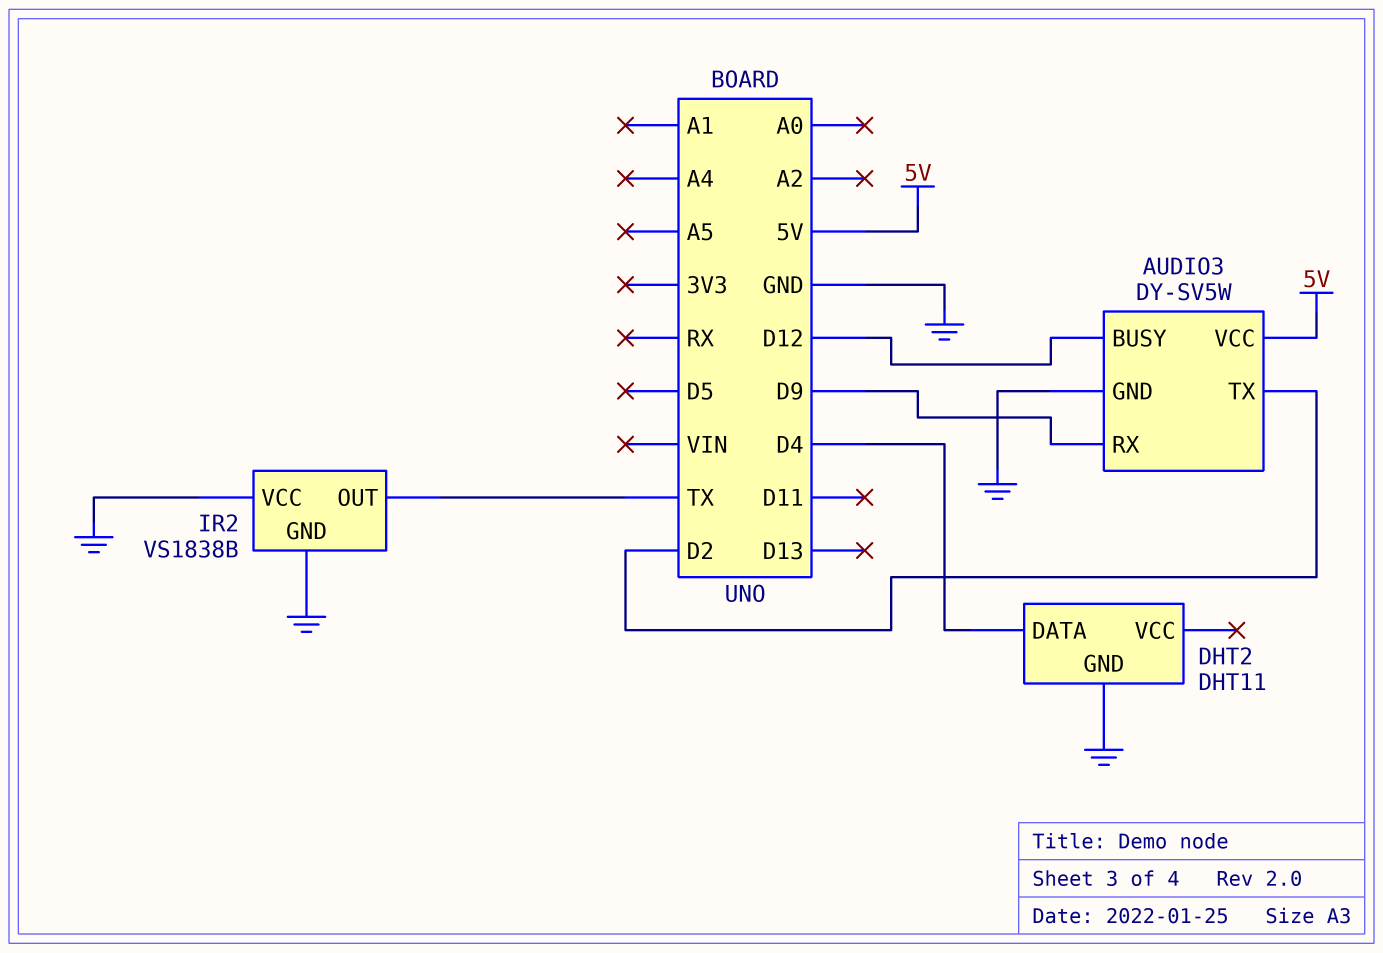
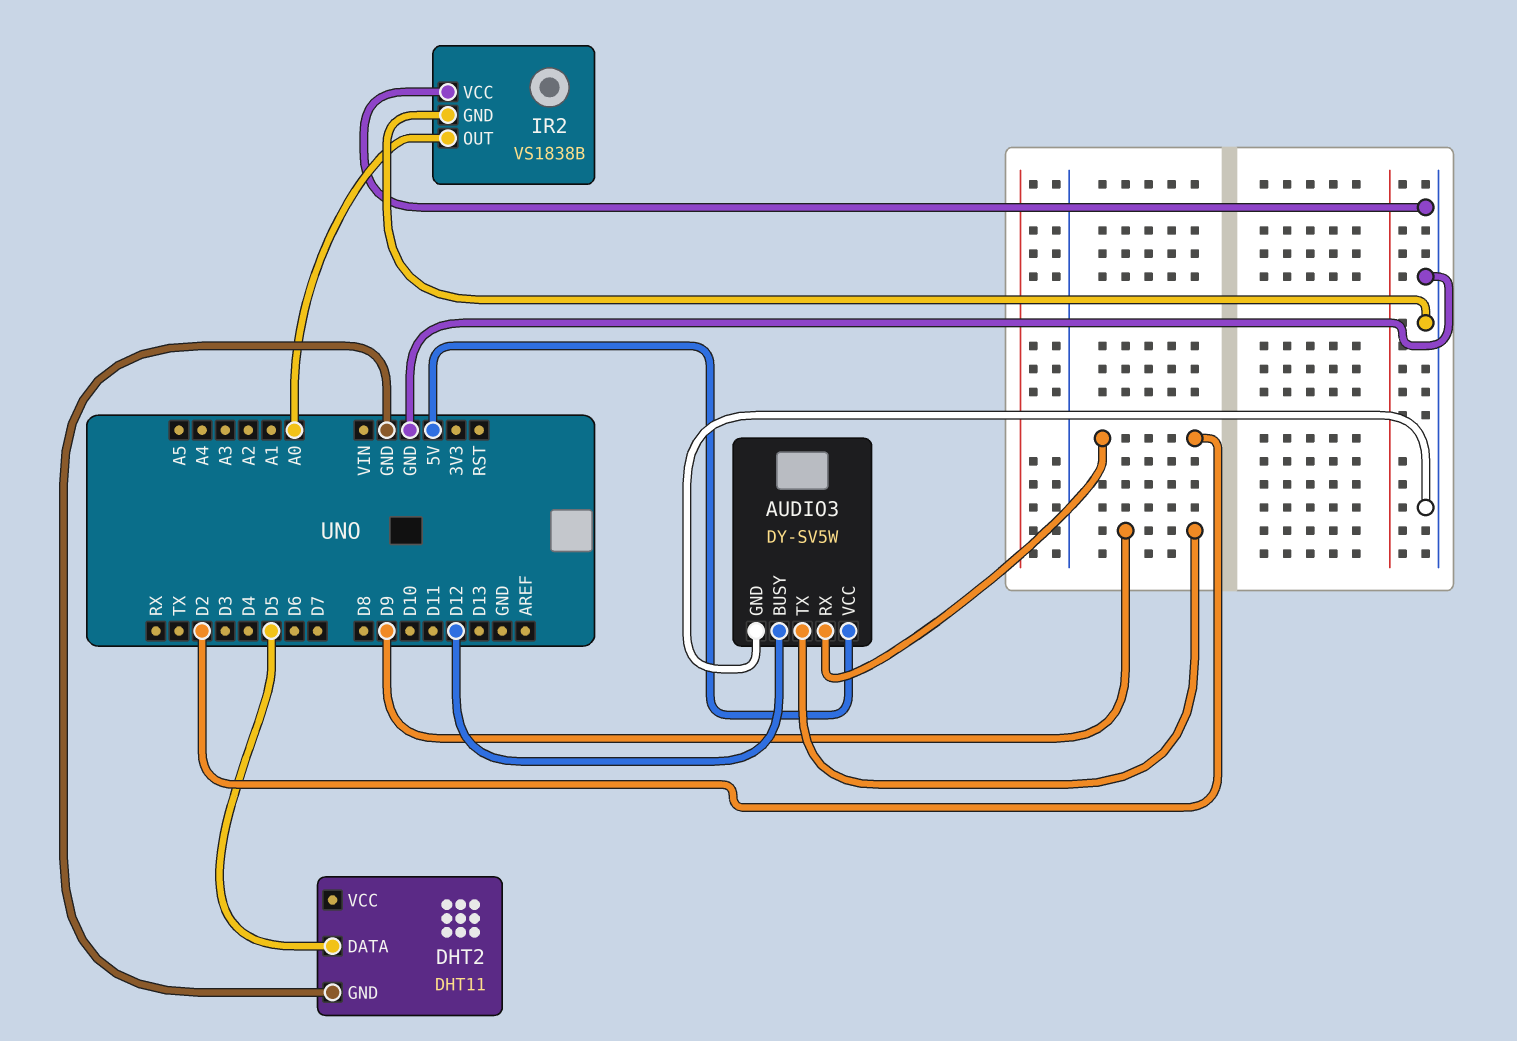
AUDIO3 pin RX: D9 -> D2
AUDIO3 pin TX: D2 -> D9
DHT2 pin DATA: D4 -> D5
IR2 pin OUT: TX -> A0

